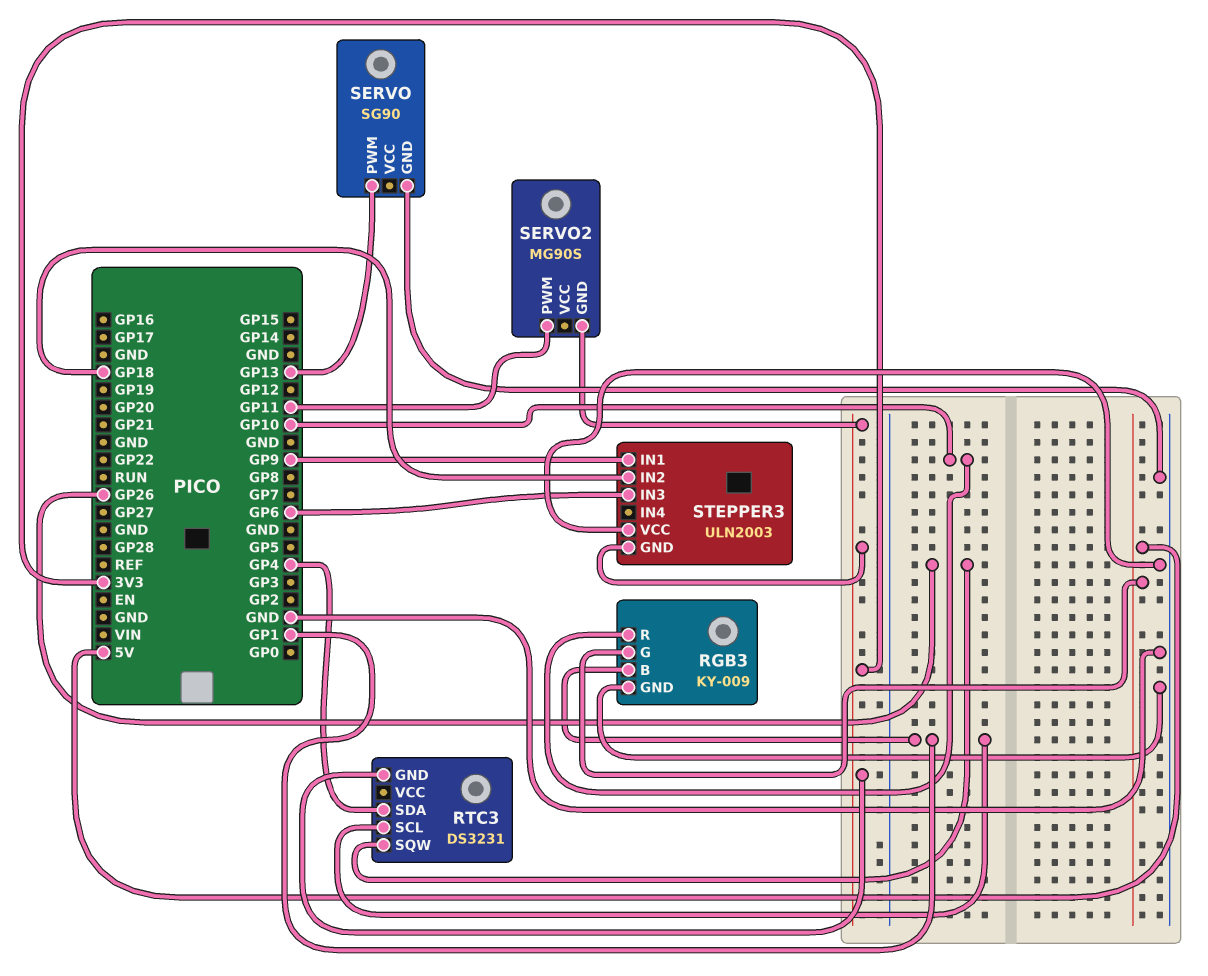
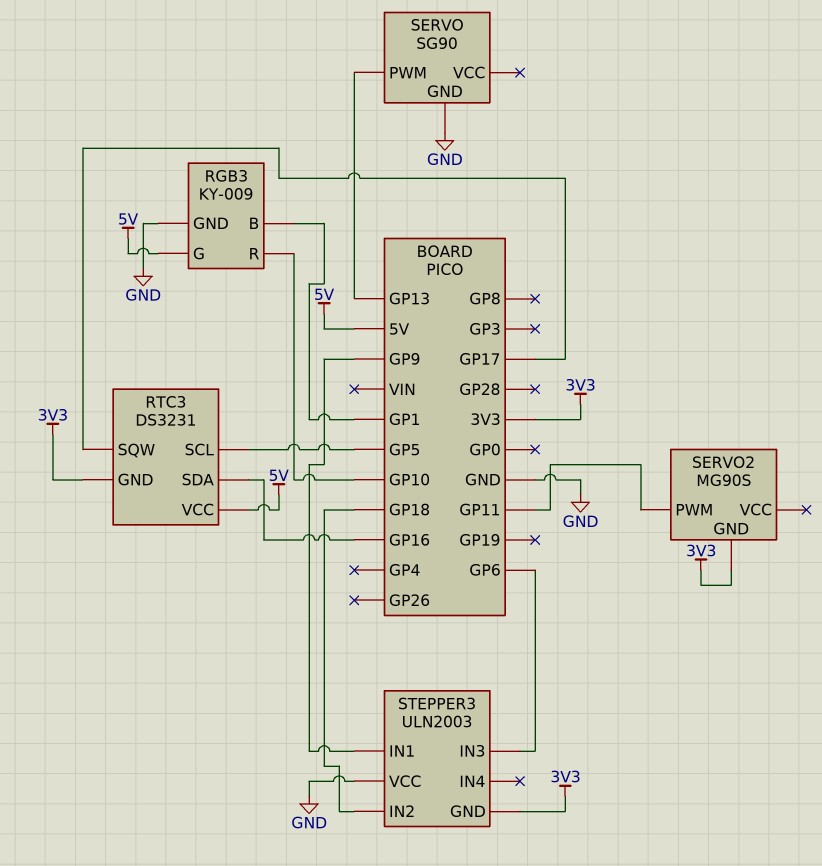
RTC3 pin SCL: GP1 -> GP5
RTC3 pin SDA: GP4 -> GP16
RTC3 pin SQW: GP26 -> GP17
RTC3 pin VCC: none -> 5V

